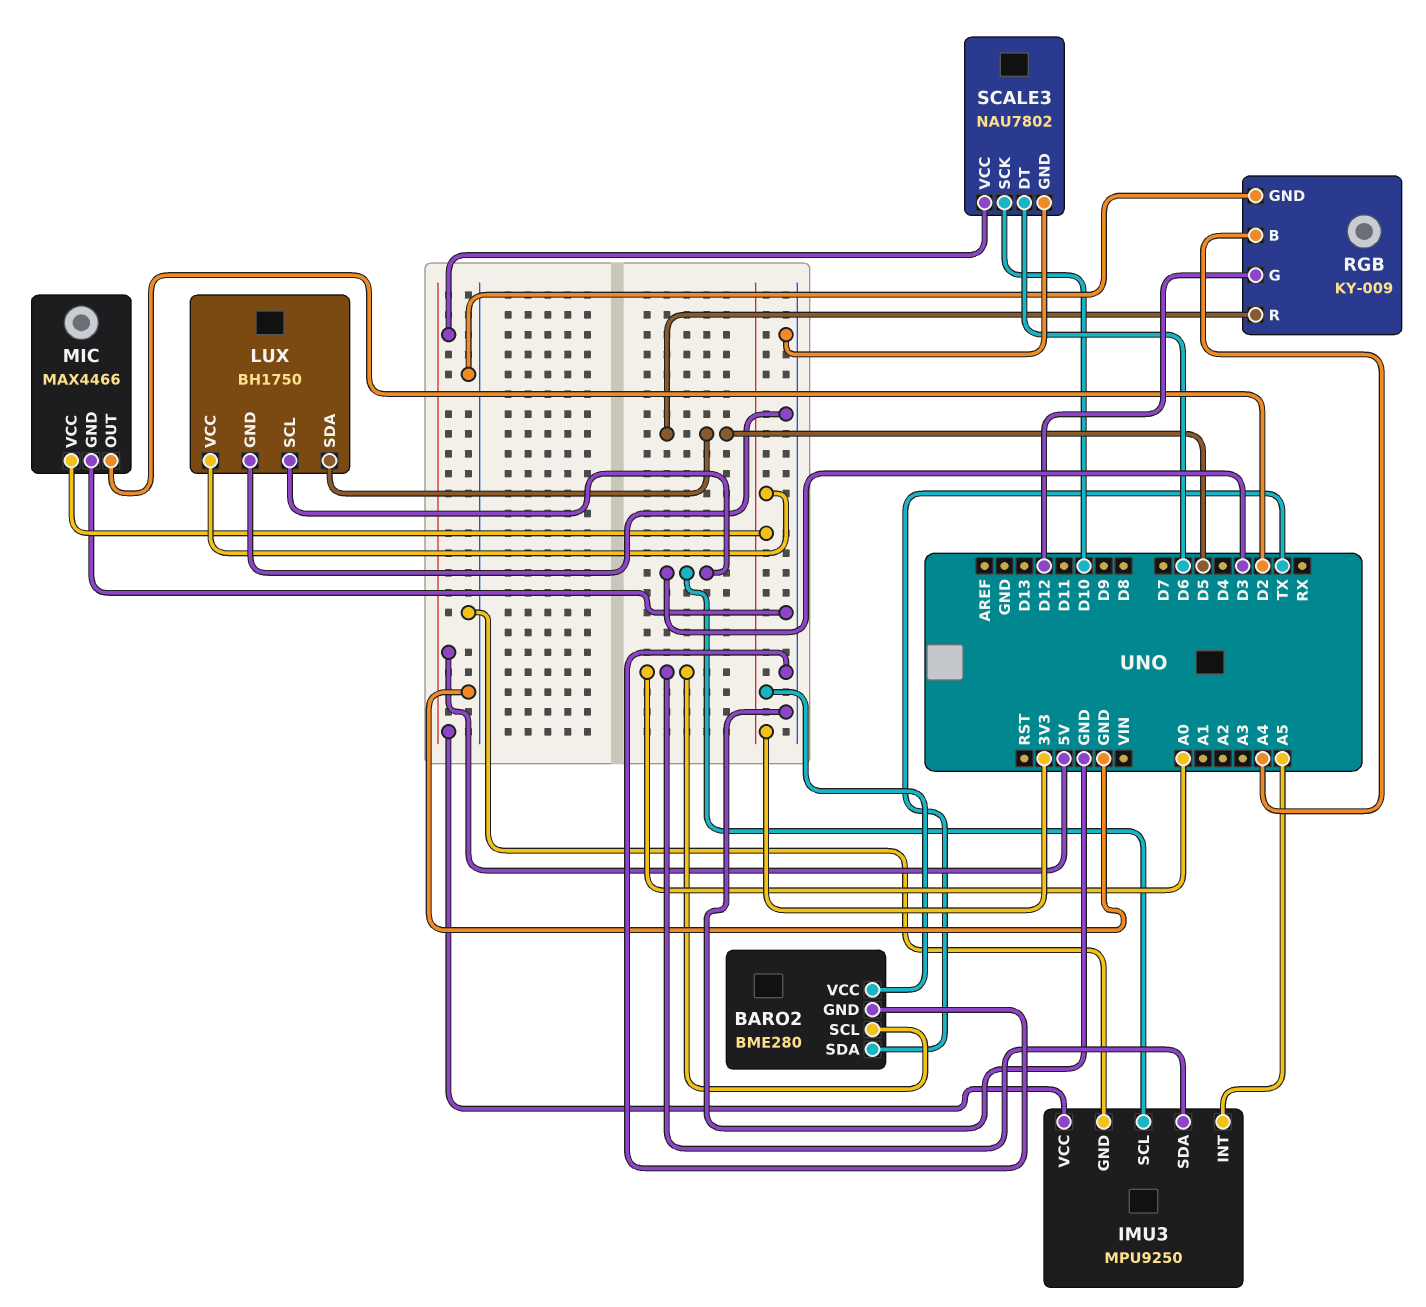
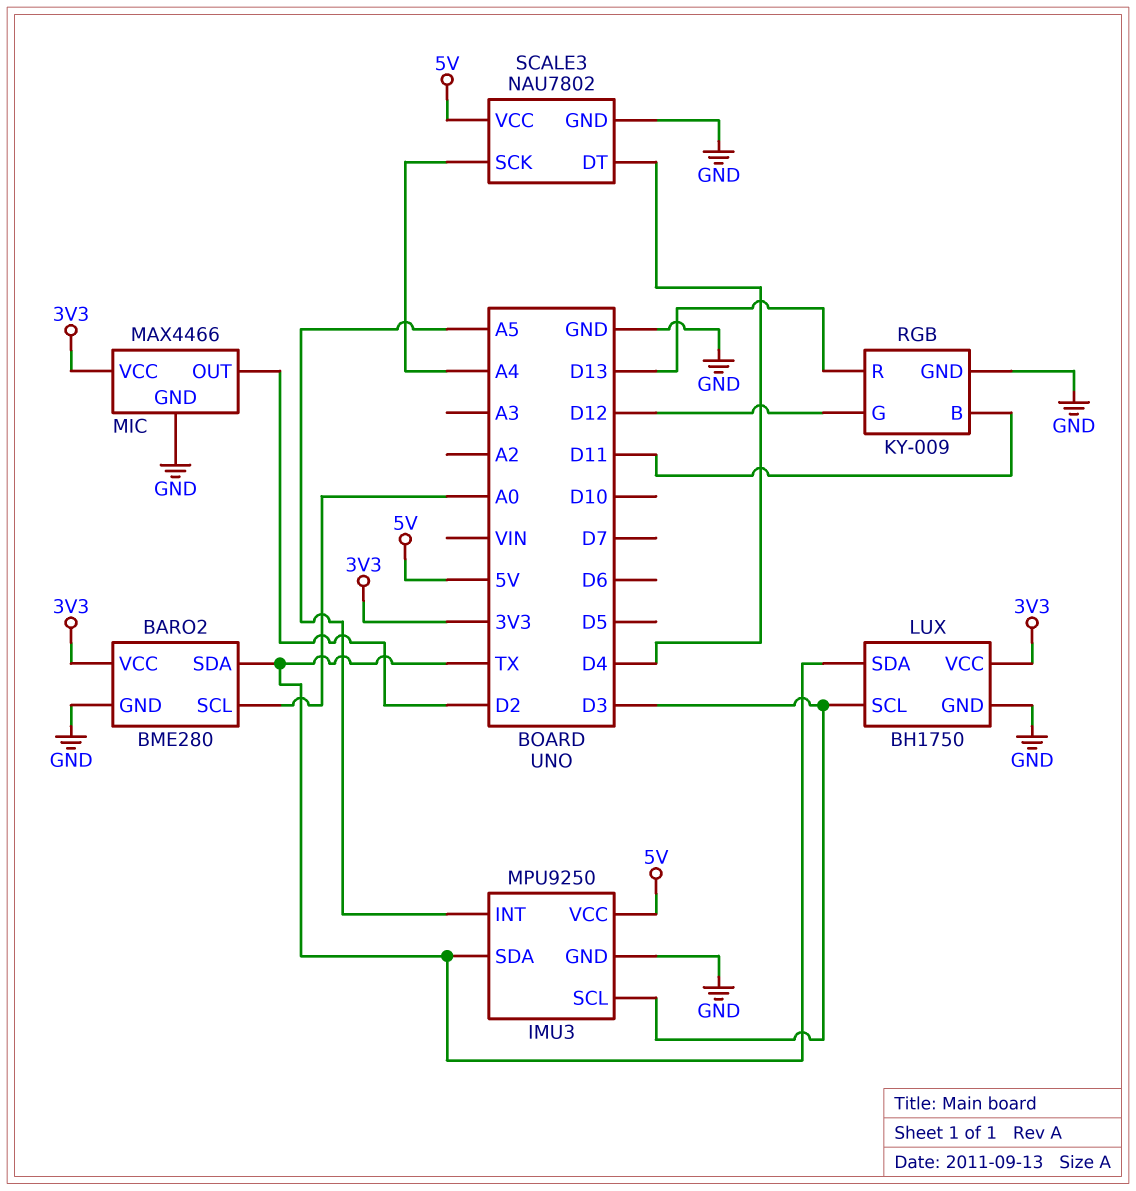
IMU3 pin SDA: A0 -> TX
LUX pin SDA: D5 -> TX
RGB pin B: A4 -> D11
RGB pin R: D5 -> D13
SCALE3 pin DT: D6 -> D4
SCALE3 pin SCK: D10 -> A4

